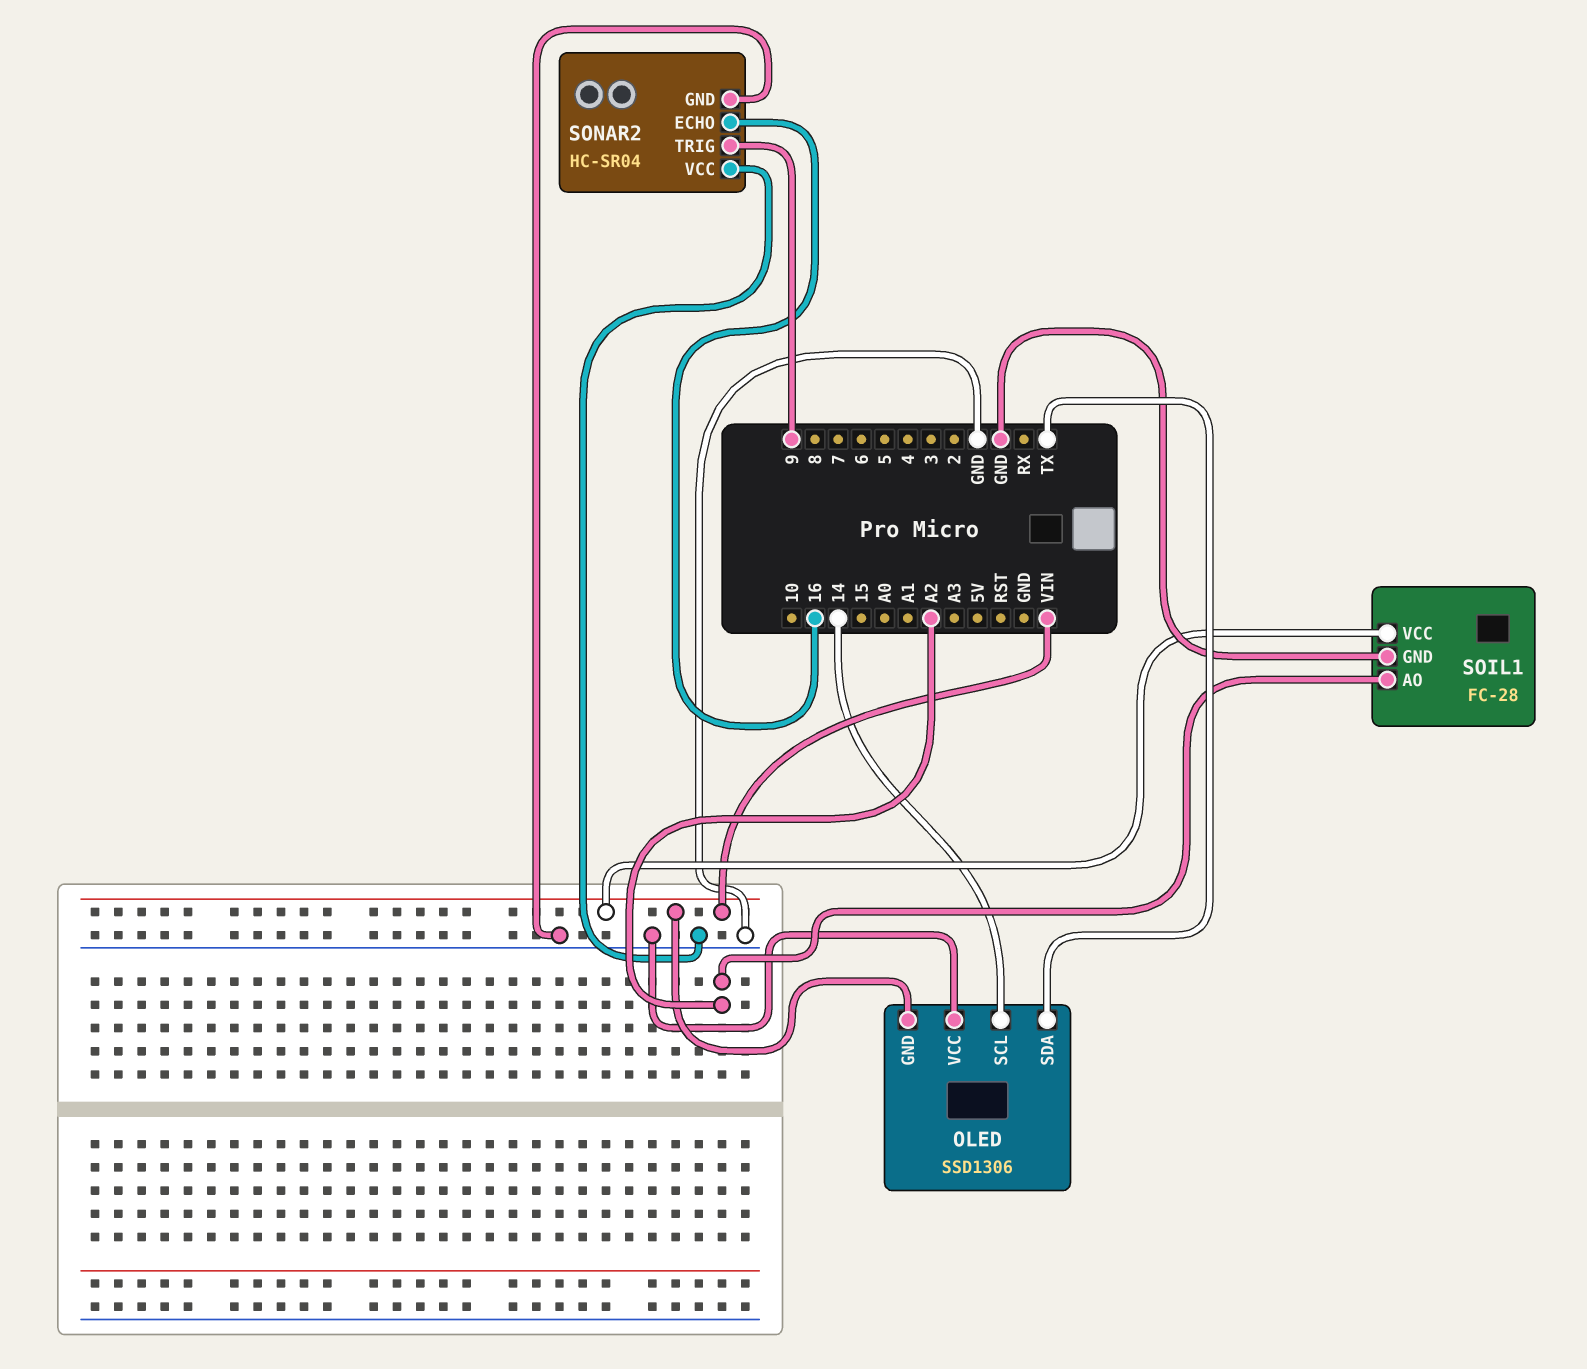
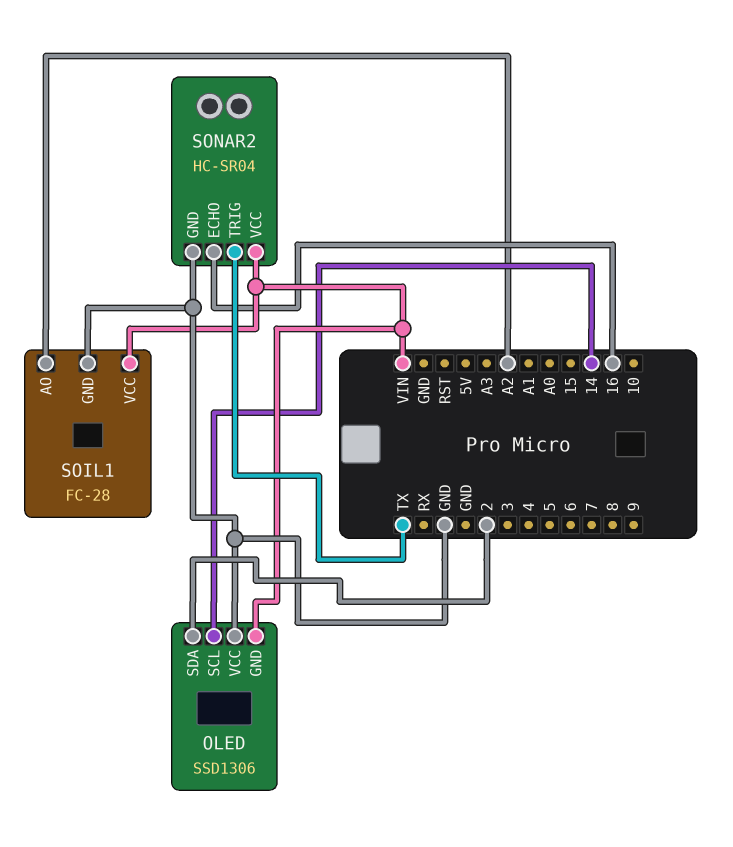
OLED pin SDA: TX -> 2
SONAR2 pin TRIG: 9 -> TX
SONAR2 pin VCC: GND -> VIN

